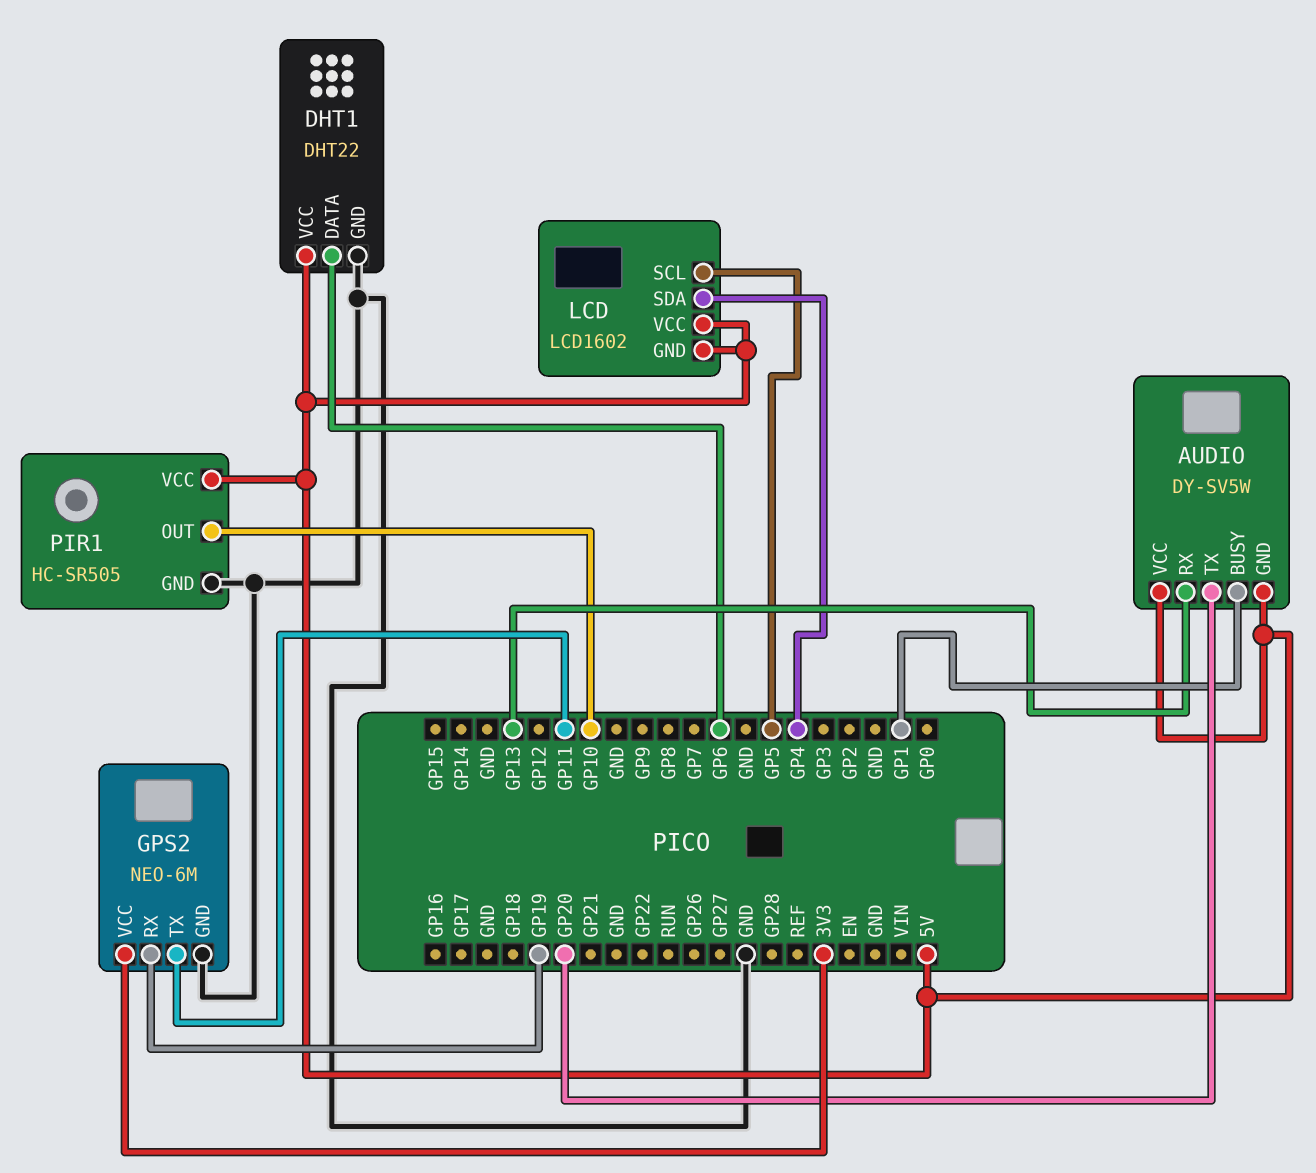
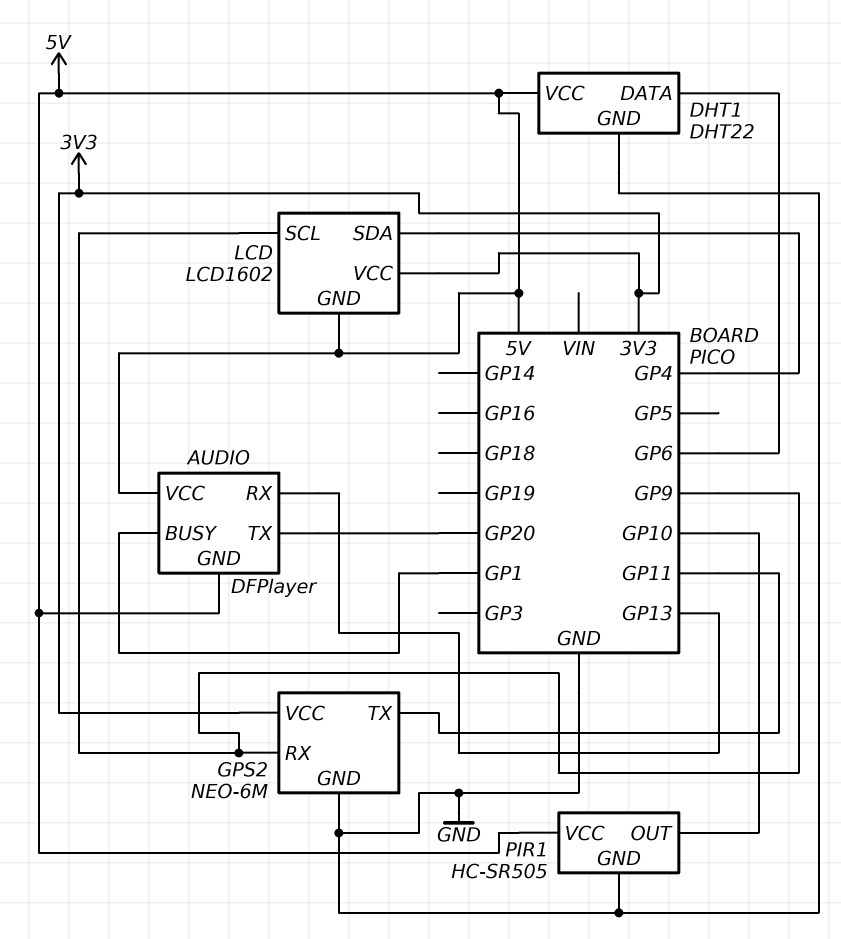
AUDIO: DY-SV5W -> DFPlayer
GPS2 pin RX: GP19 -> GP9
LCD pin SCL: GP5 -> GP9
LCD pin VCC: 5V -> 3V3

